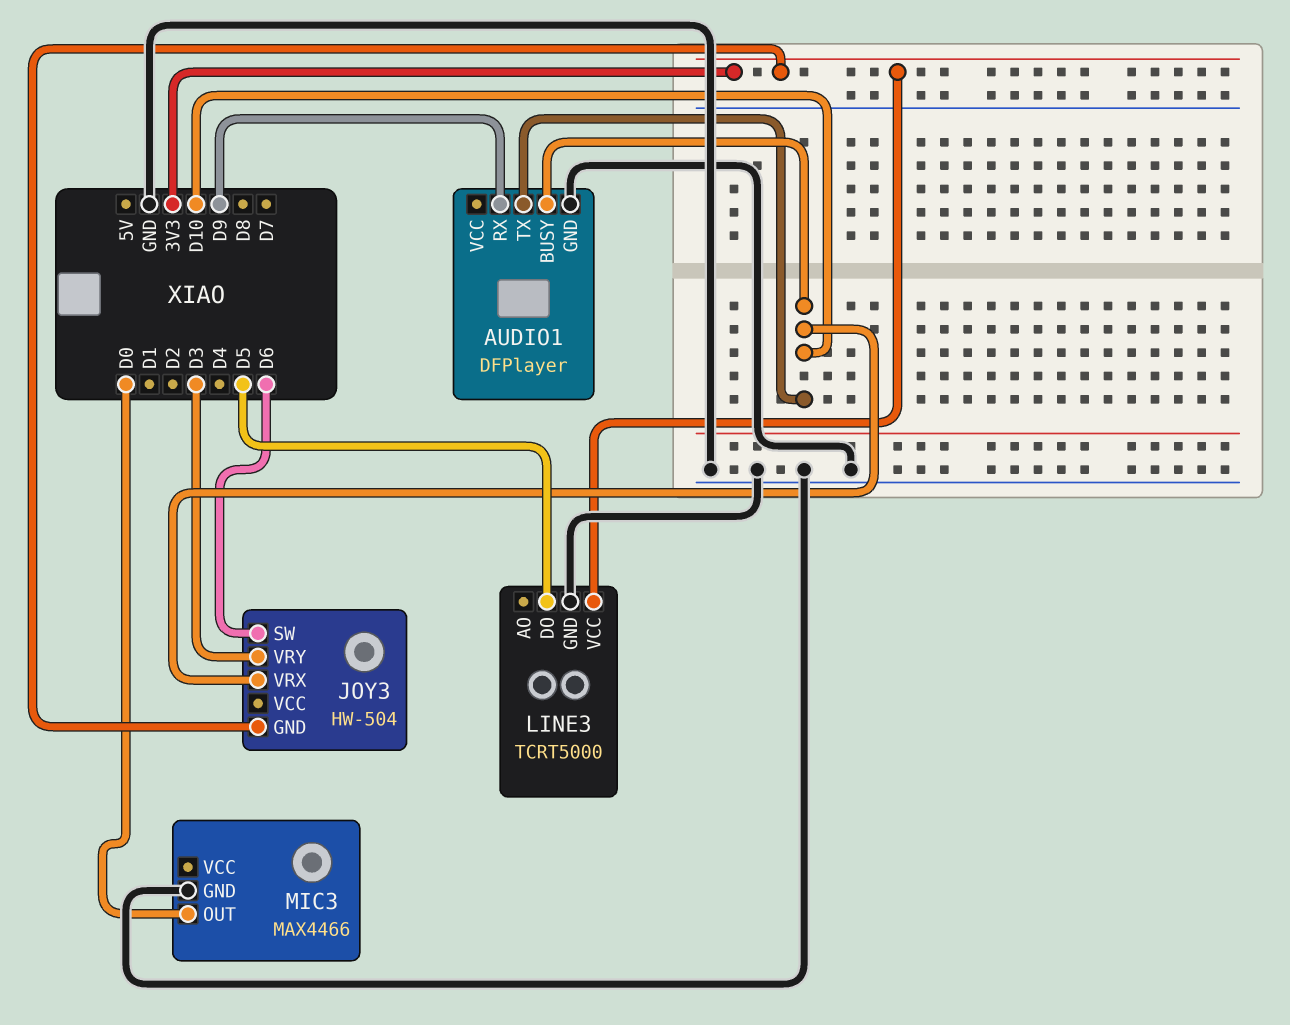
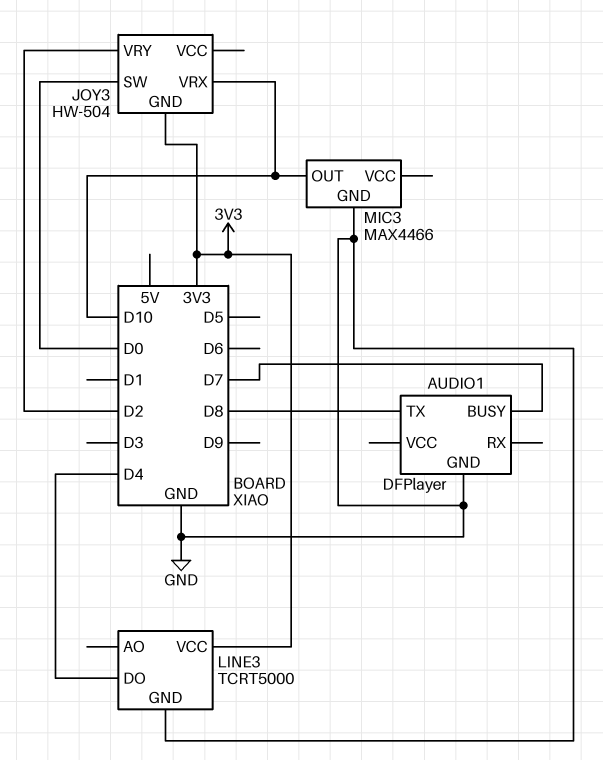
AUDIO1 pin BUSY: D10 -> D7
AUDIO1 pin RX: D9 -> none
AUDIO1 pin TX: D10 -> D8
JOY3 pin SW: D6 -> D0
JOY3 pin VRY: D3 -> D2
LINE3 pin DO: D5 -> D4
MIC3 pin OUT: D0 -> D10

